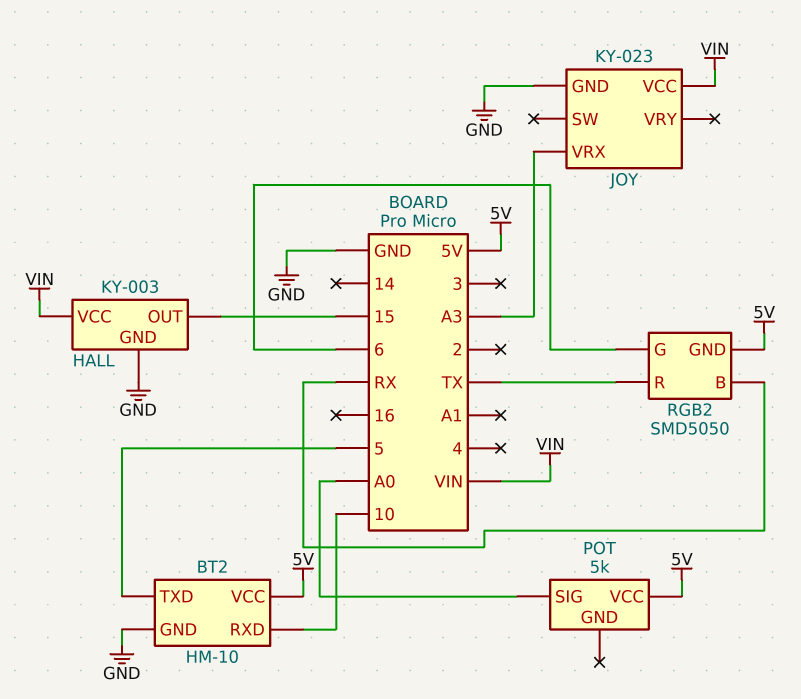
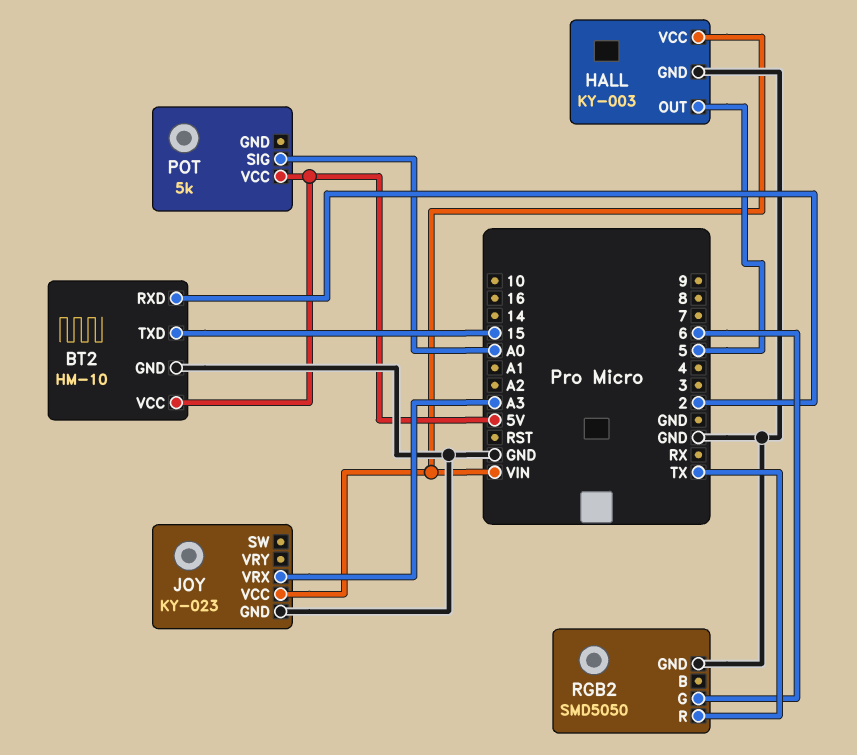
BT2 pin RXD: 10 -> 2
BT2 pin TXD: 5 -> 15
HALL pin OUT: 15 -> 5
RGB2 pin B: RX -> none
RGB2 pin GND: 5V -> GND

